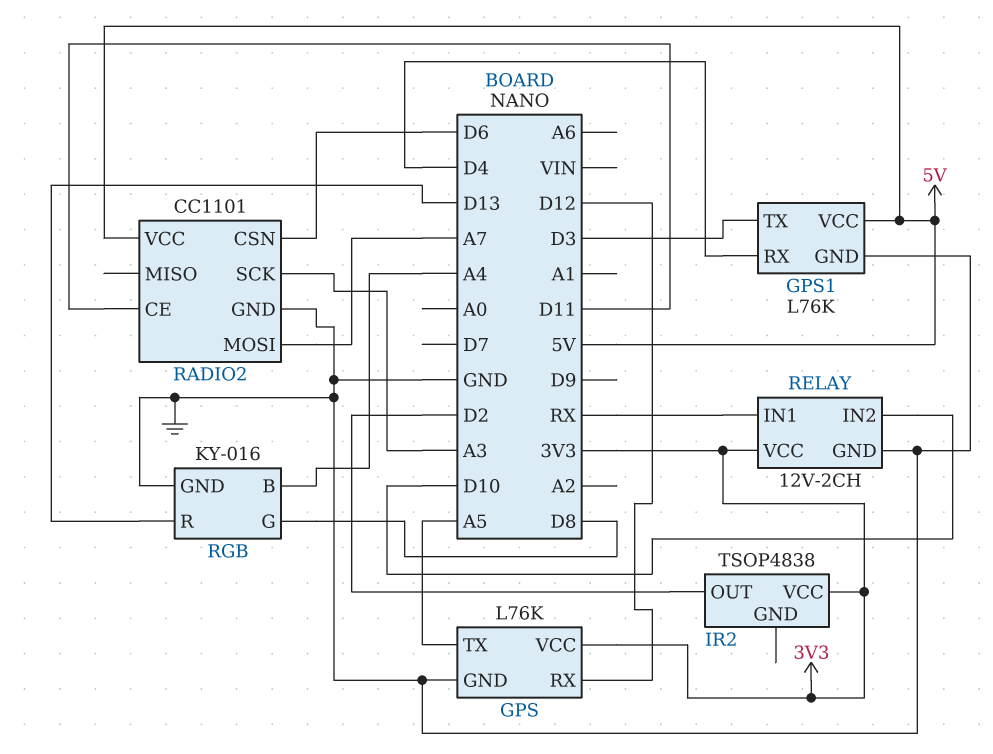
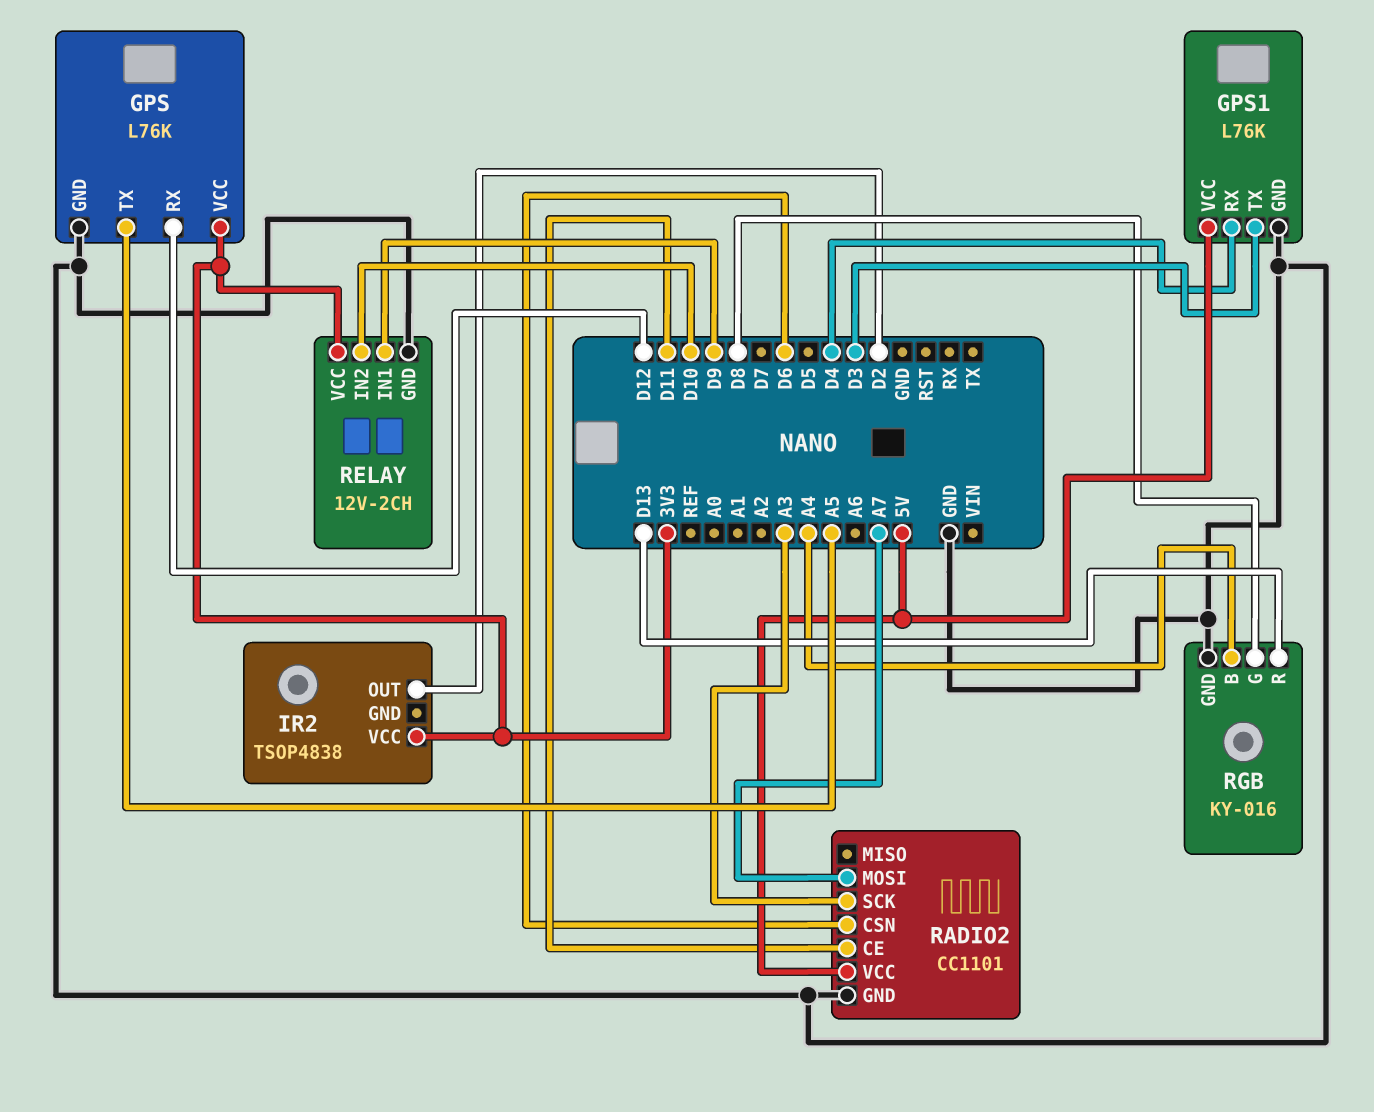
RELAY pin IN1: RX -> D9

